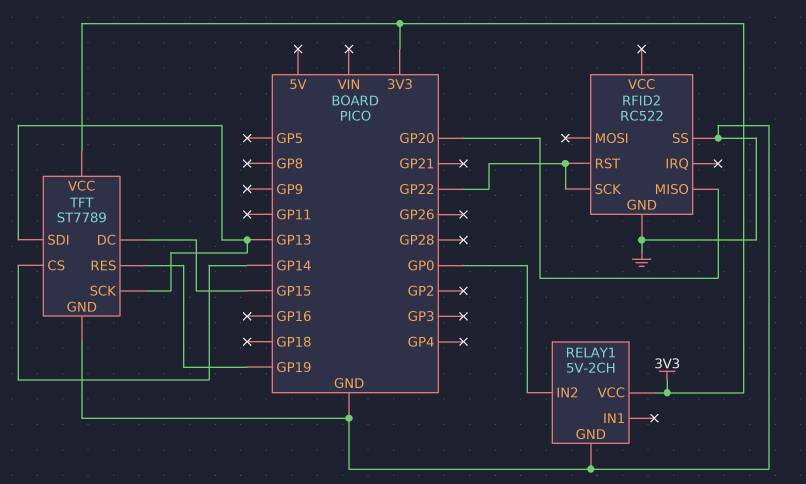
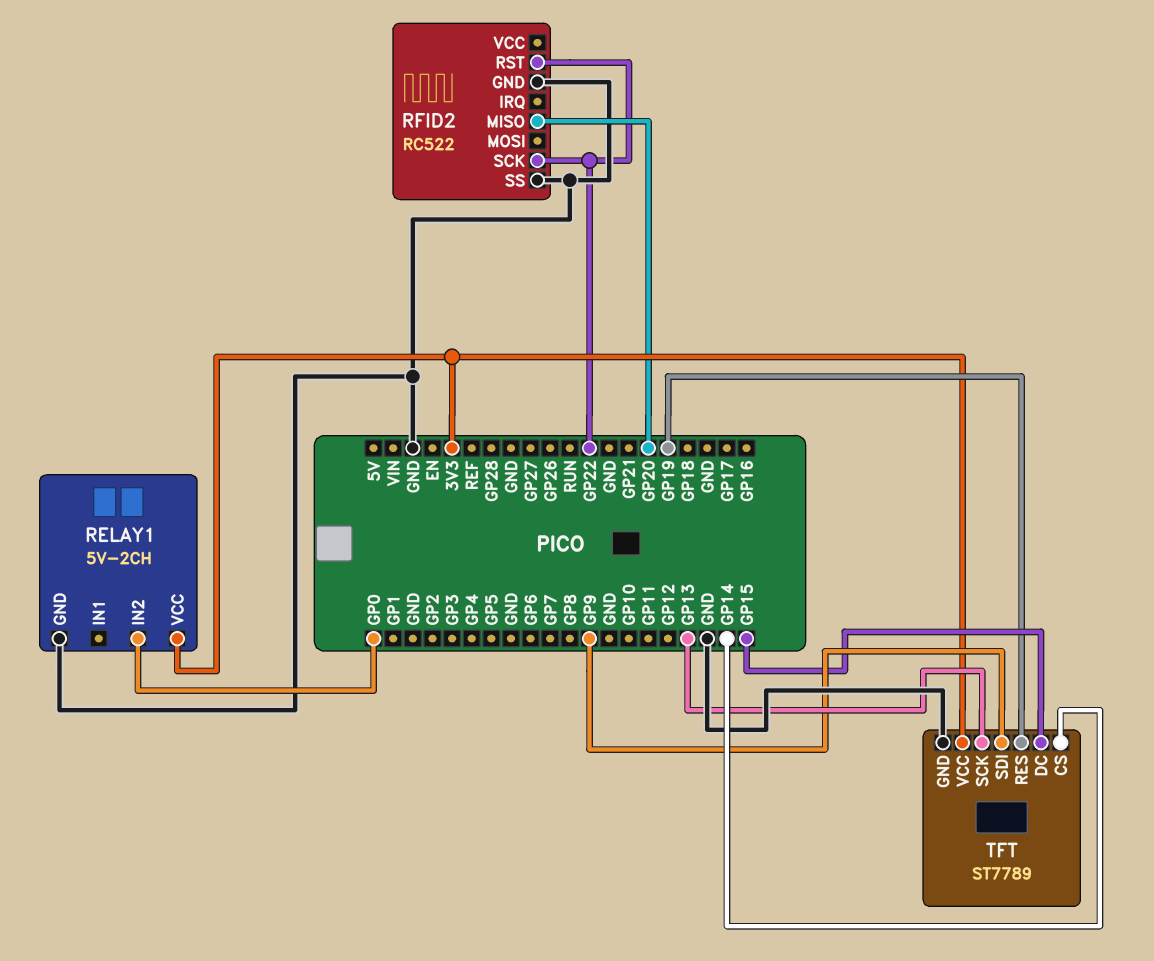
TFT pin SDI: GP13 -> GP9

